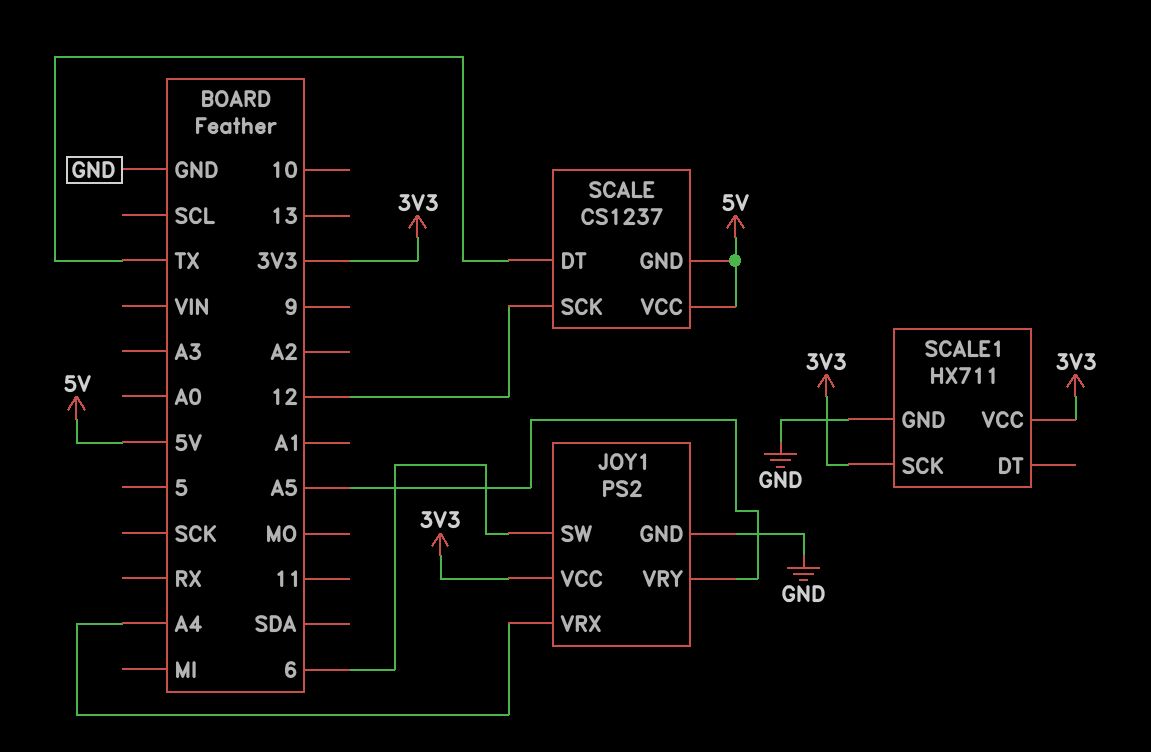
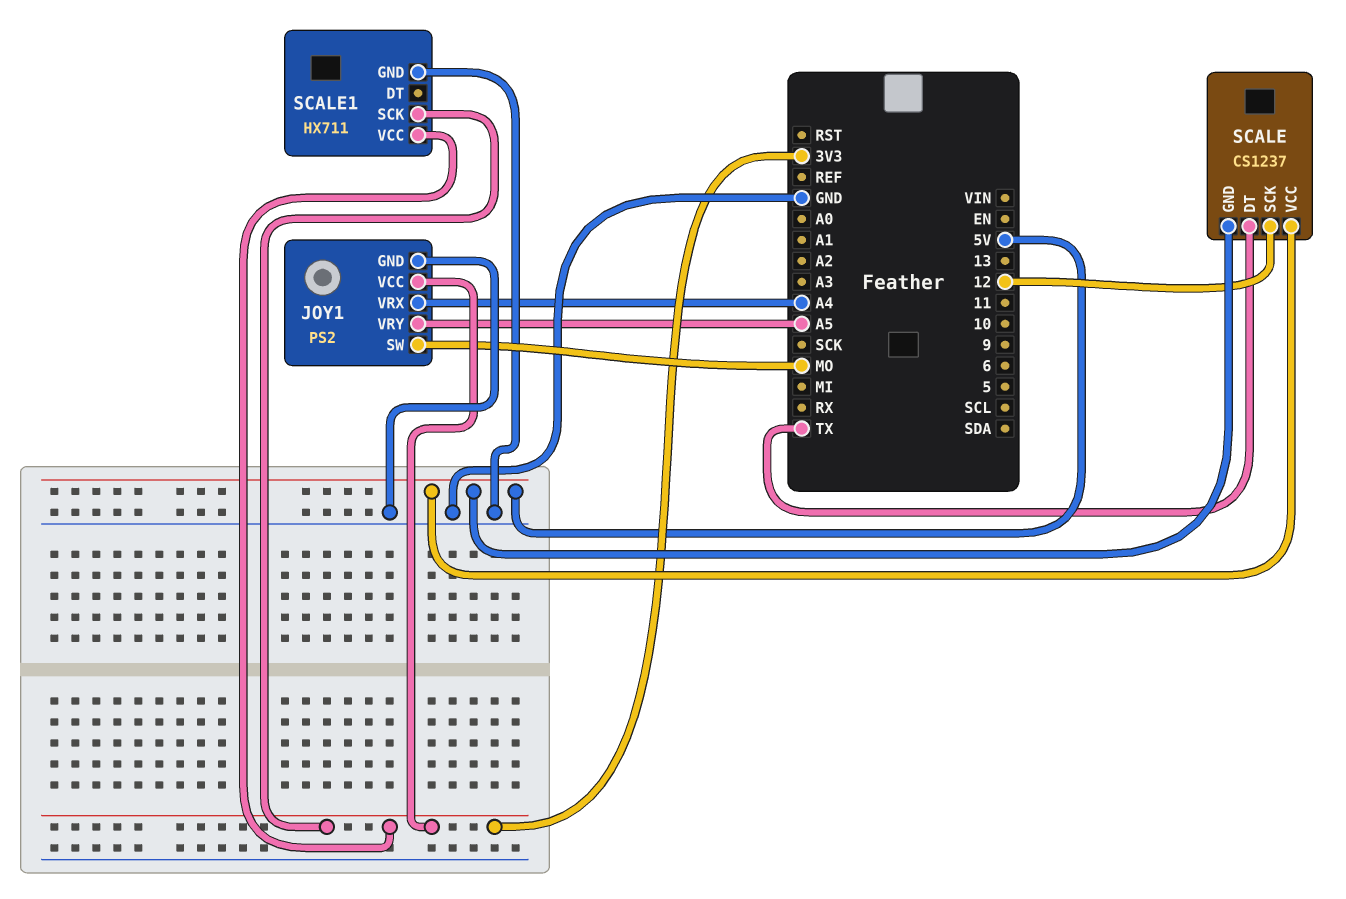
JOY1 pin SW: 6 -> MO

